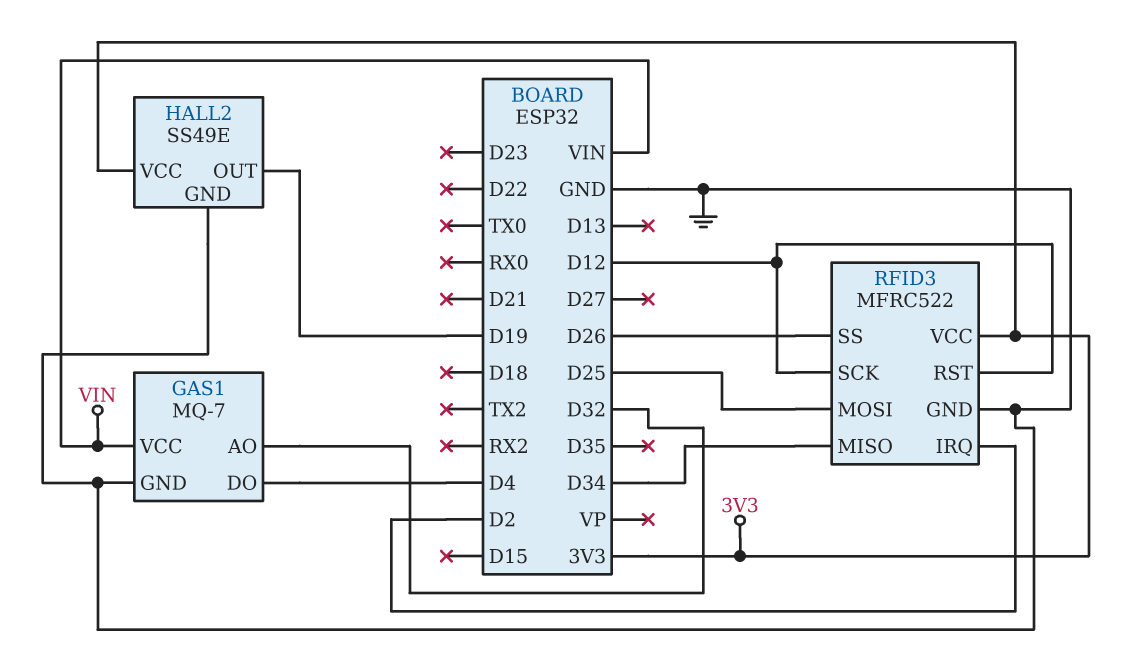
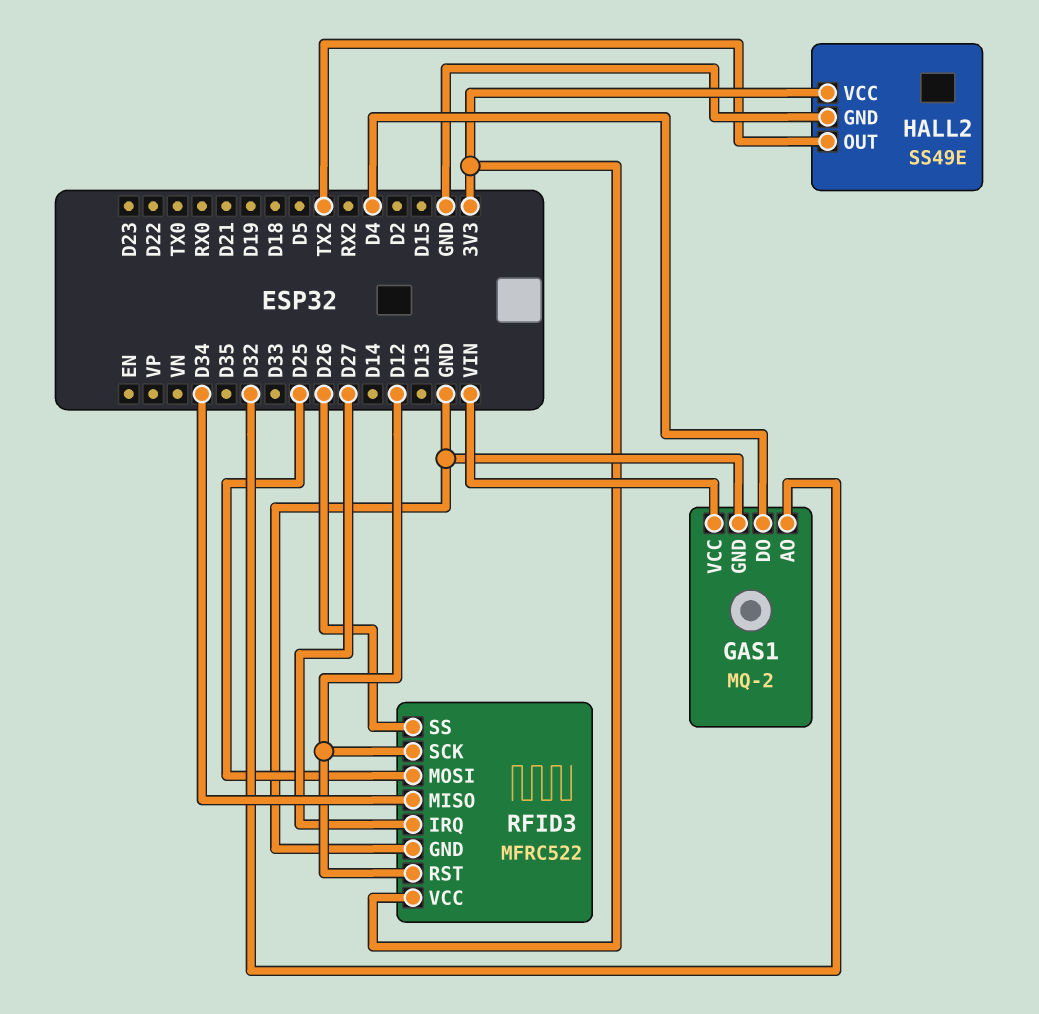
GAS1: MQ-7 -> MQ-2
HALL2 pin OUT: D19 -> TX2
RFID3 pin IRQ: D2 -> D27

